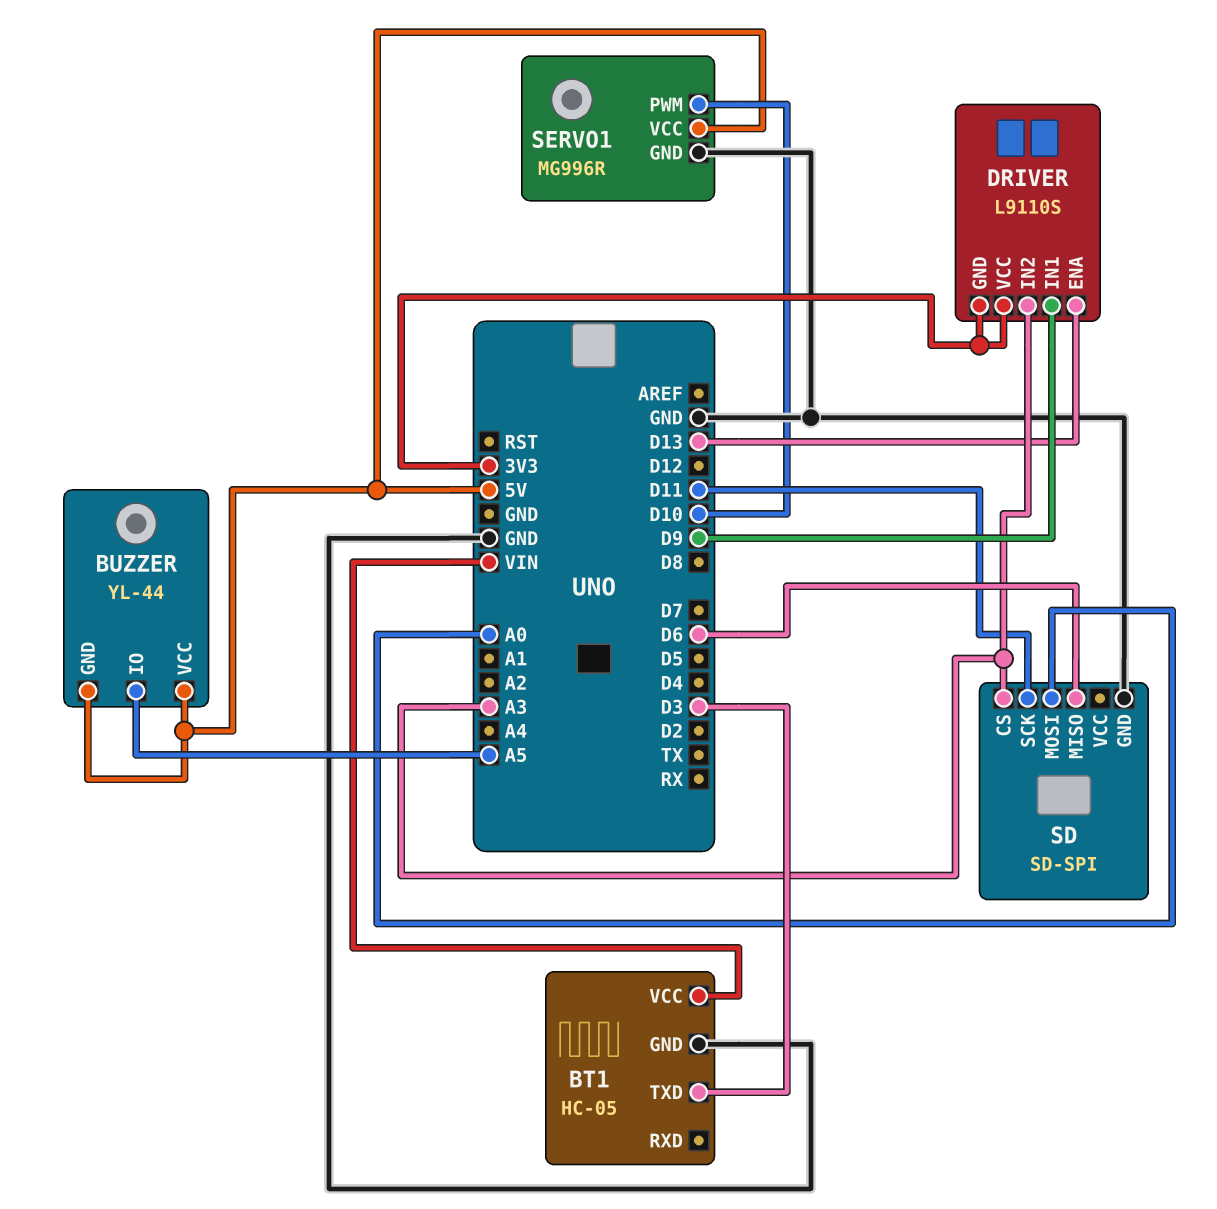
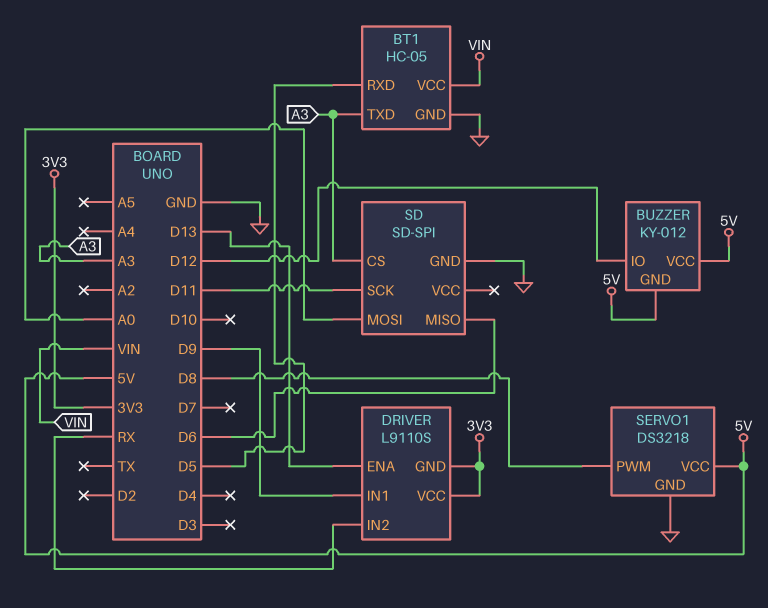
BT1 pin RXD: none -> D5
BT1 pin TXD: D3 -> A3
BUZZER: YL-44 -> KY-012
BUZZER pin IO: A5 -> D12
DRIVER pin IN2: A3 -> RX
SERVO1: MG996R -> DS3218
SERVO1 pin PWM: D10 -> D8

